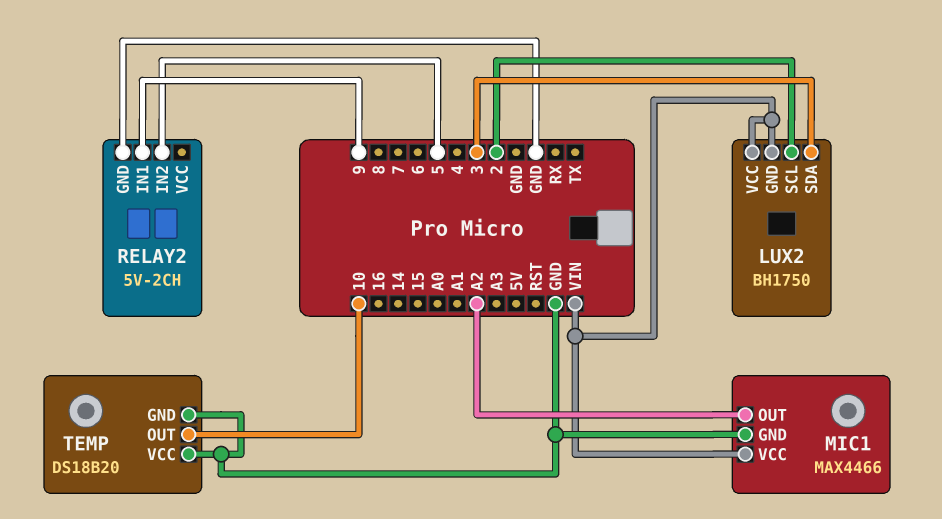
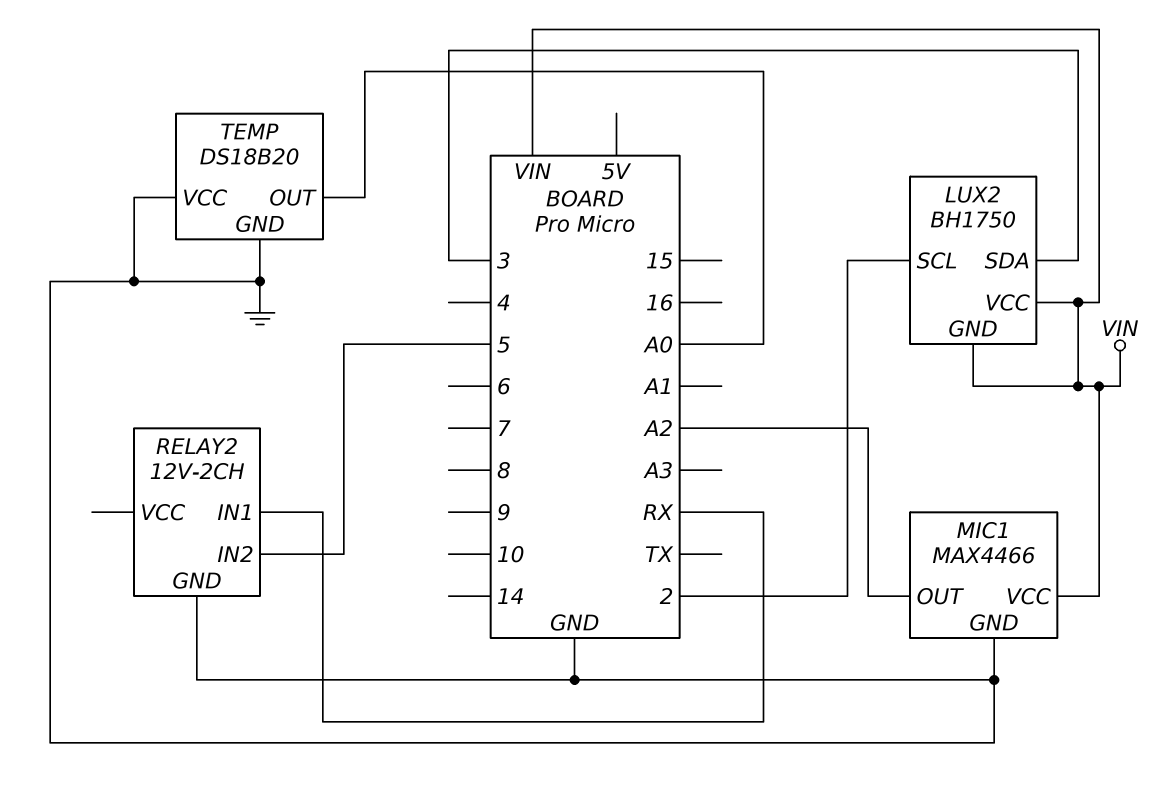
RELAY2: 5V-2CH -> 12V-2CH
RELAY2 pin IN1: 9 -> RX
TEMP pin OUT: 10 -> A0

